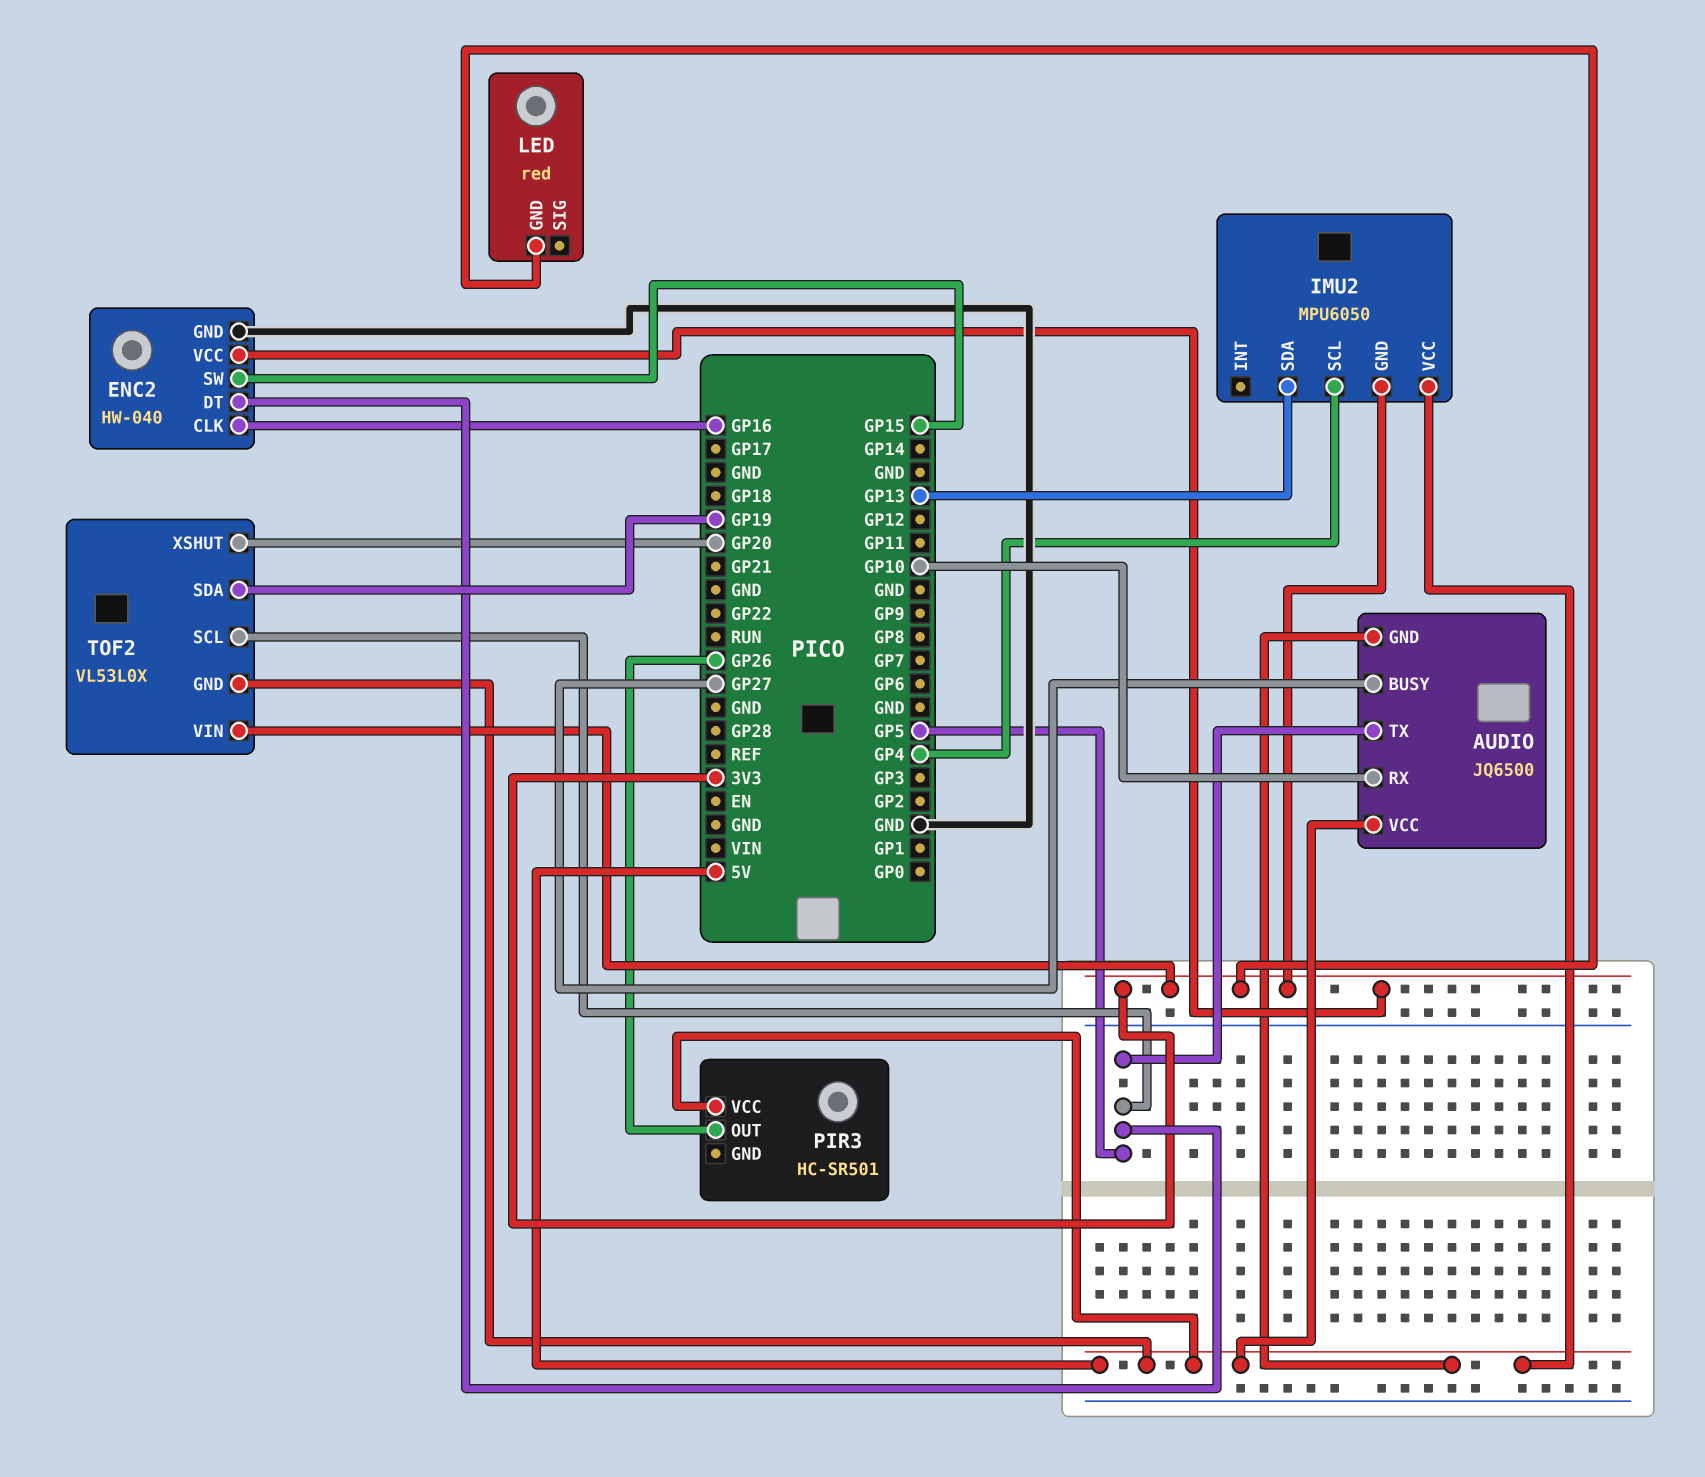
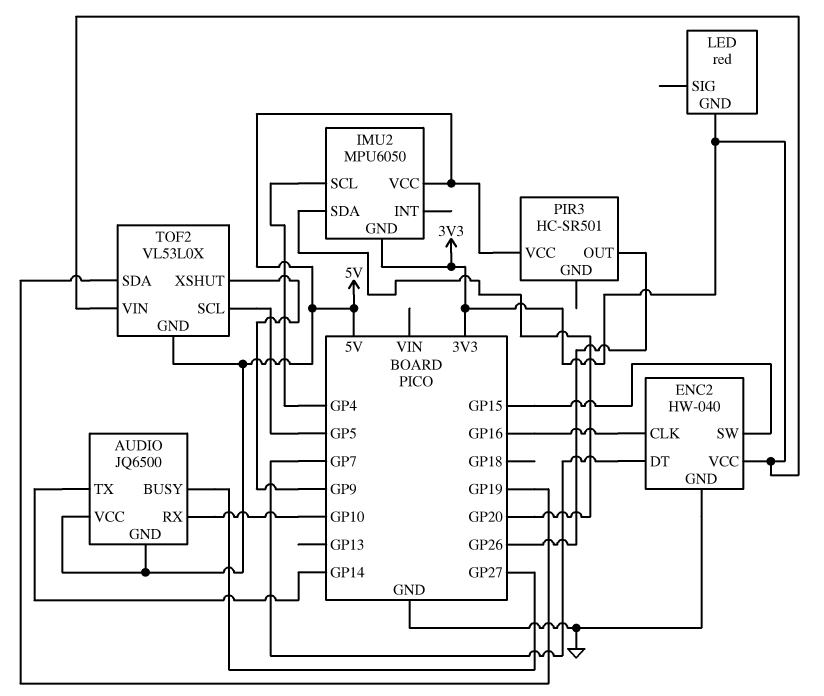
AUDIO pin TX: GP5 -> GP14
ENC2 pin DT: GP5 -> GP7
IMU2 pin SDA: GP13 -> GP20
TOF2 pin XSHUT: GP20 -> GP9

